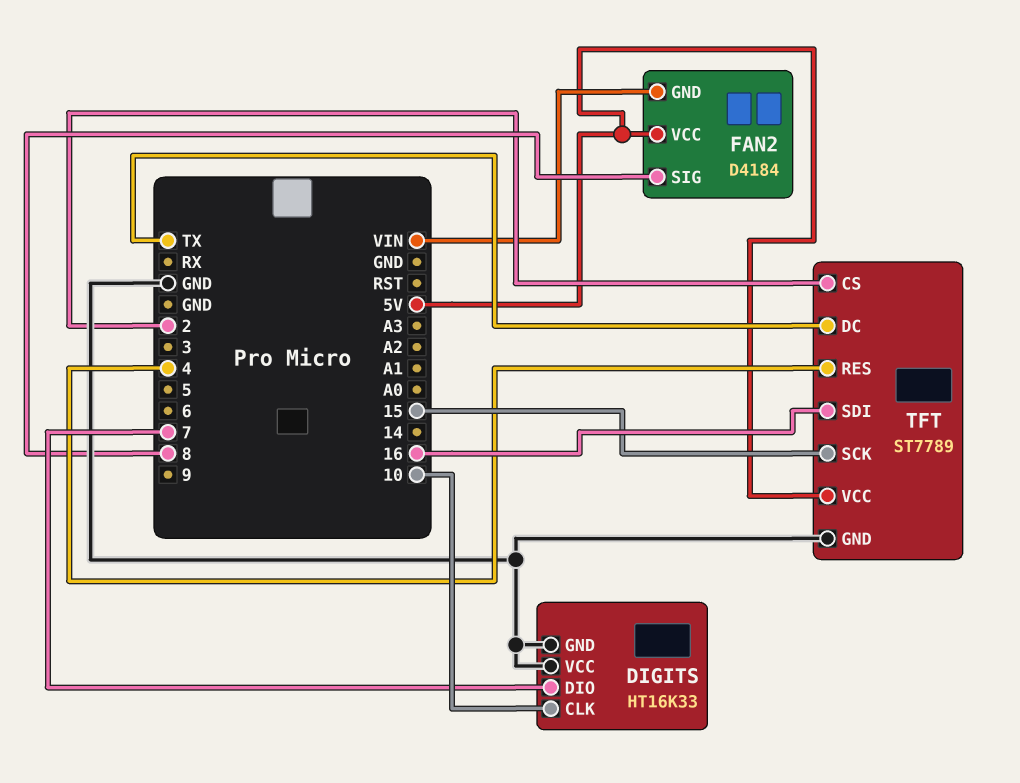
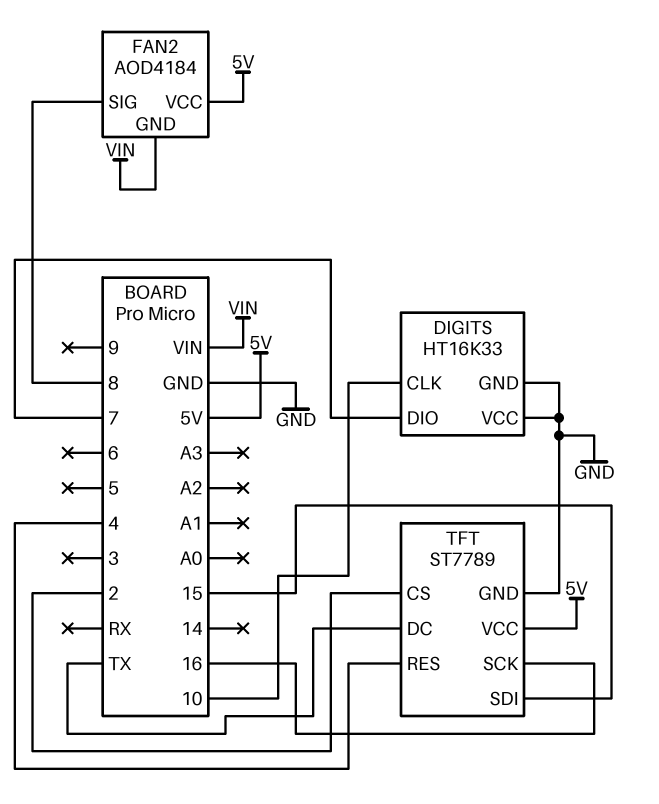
FAN2: D4184 -> AOD4184
TFT pin SCK: 15 -> 16
TFT pin SDI: 16 -> 15

